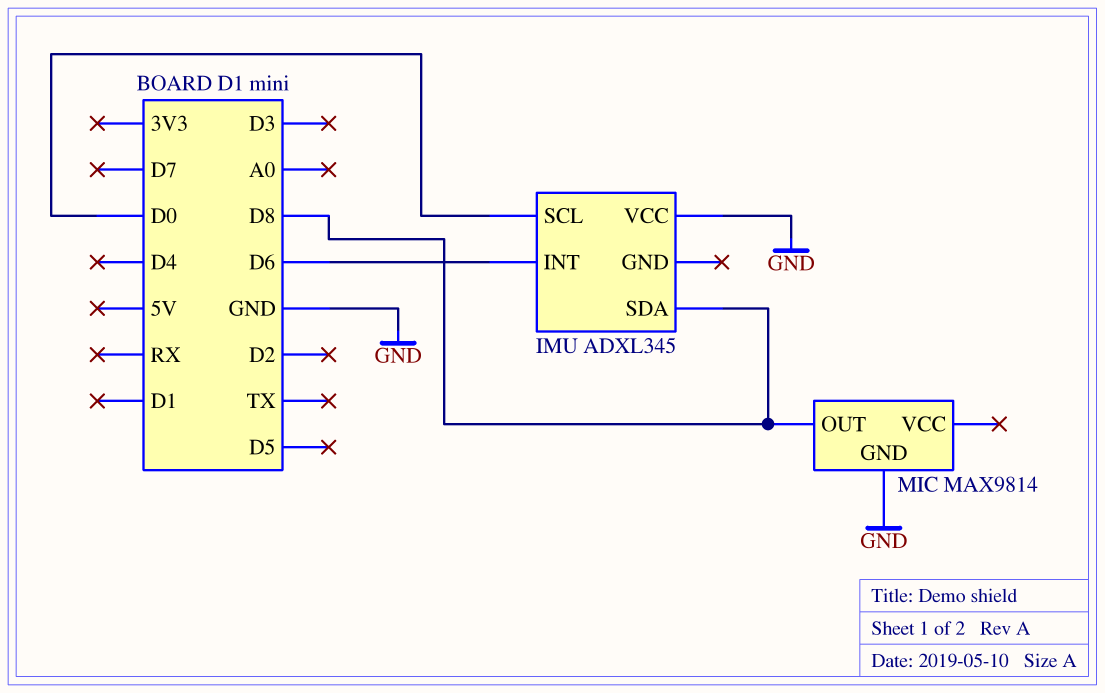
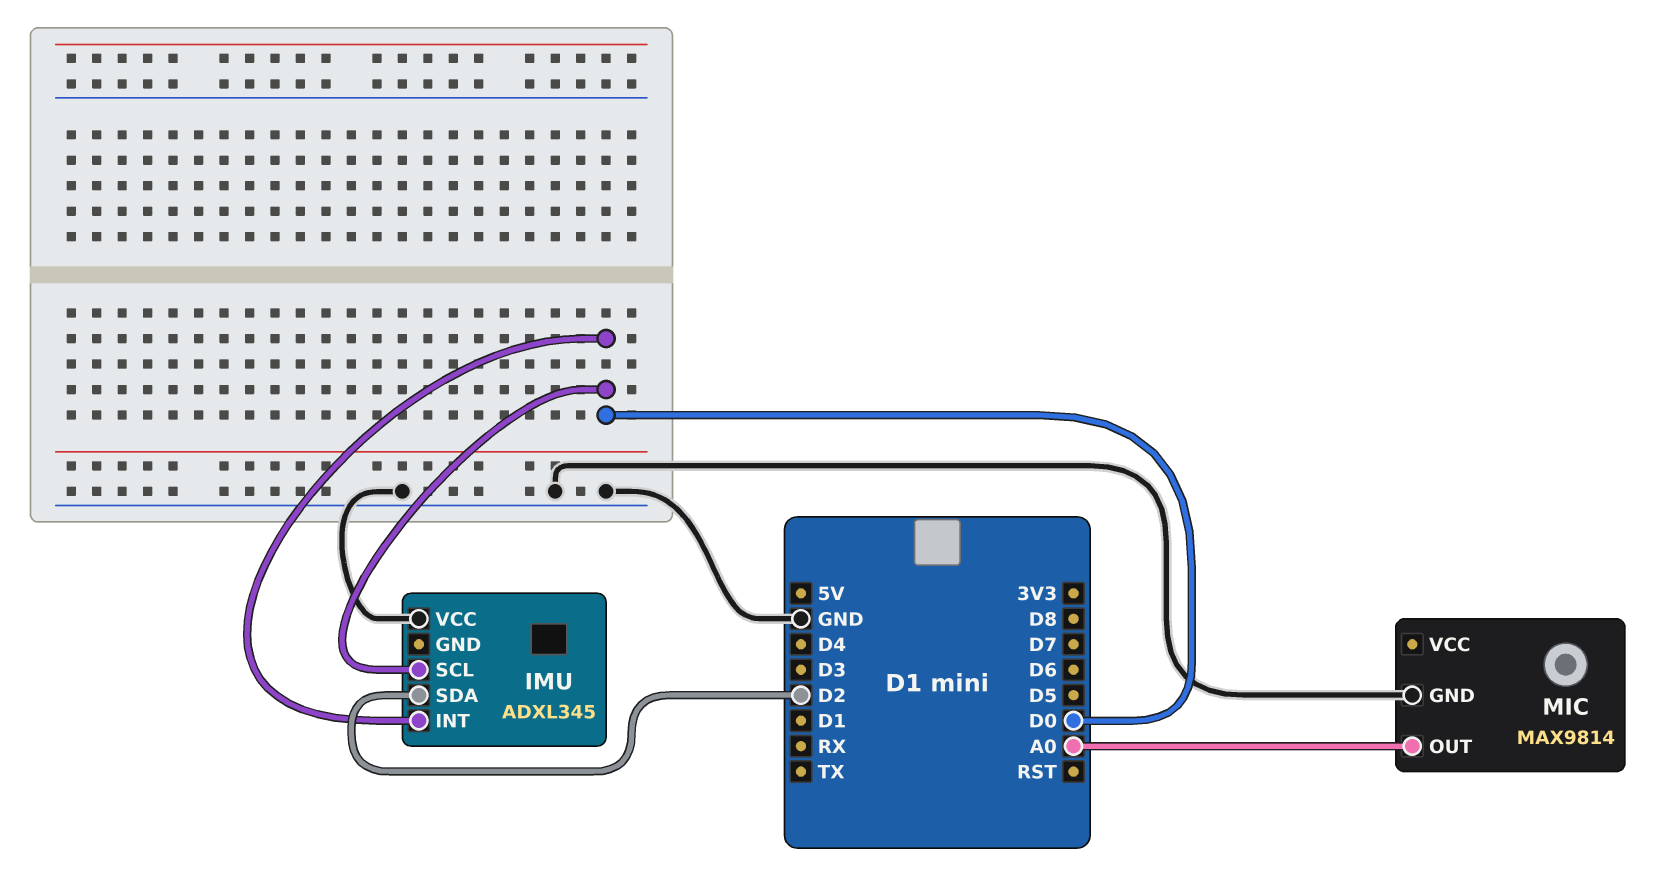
IMU pin INT: D6 -> D0
IMU pin SDA: D8 -> D2
MIC pin OUT: D8 -> A0

